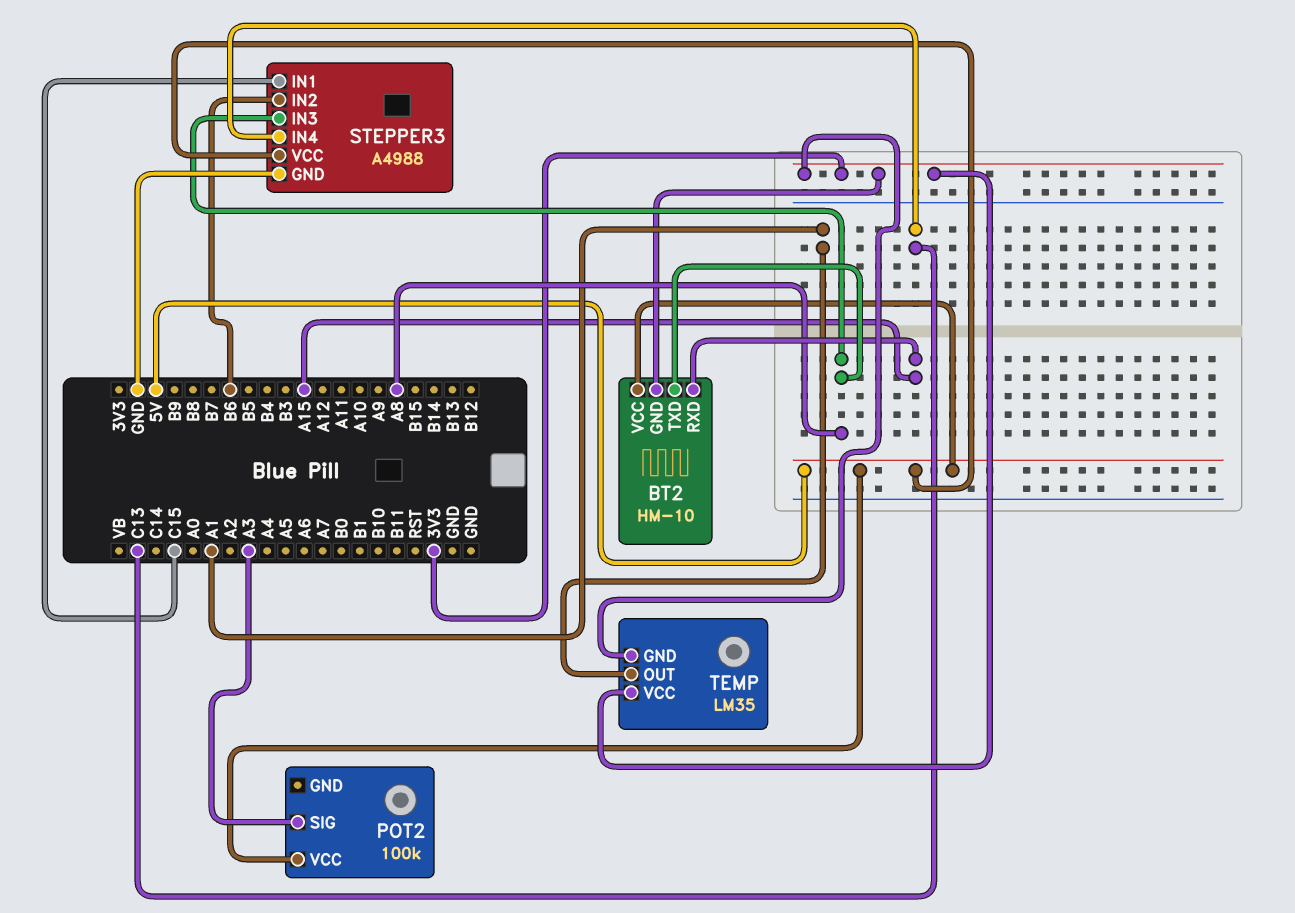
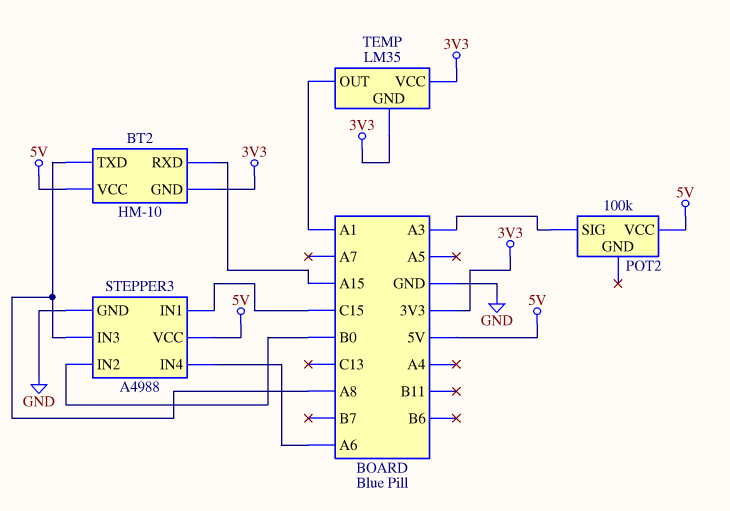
STEPPER3 pin IN2: B6 -> B0
STEPPER3 pin IN4: C13 -> A6

